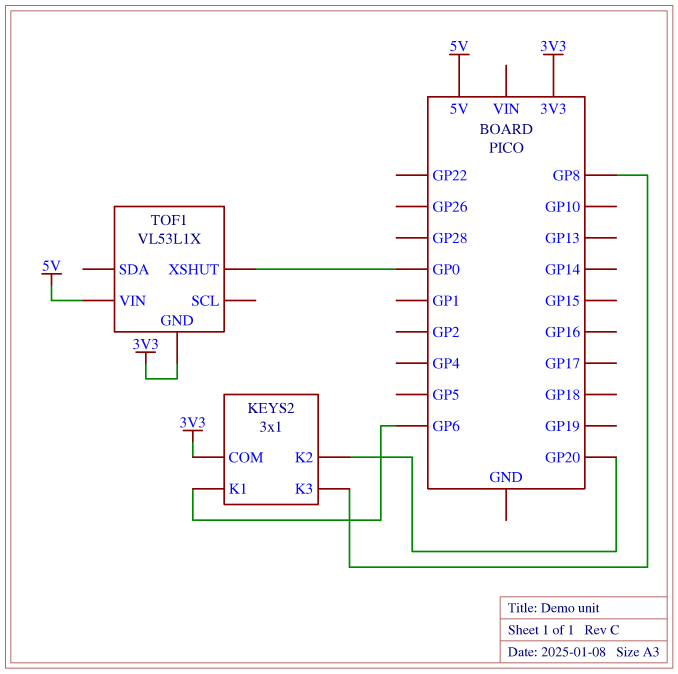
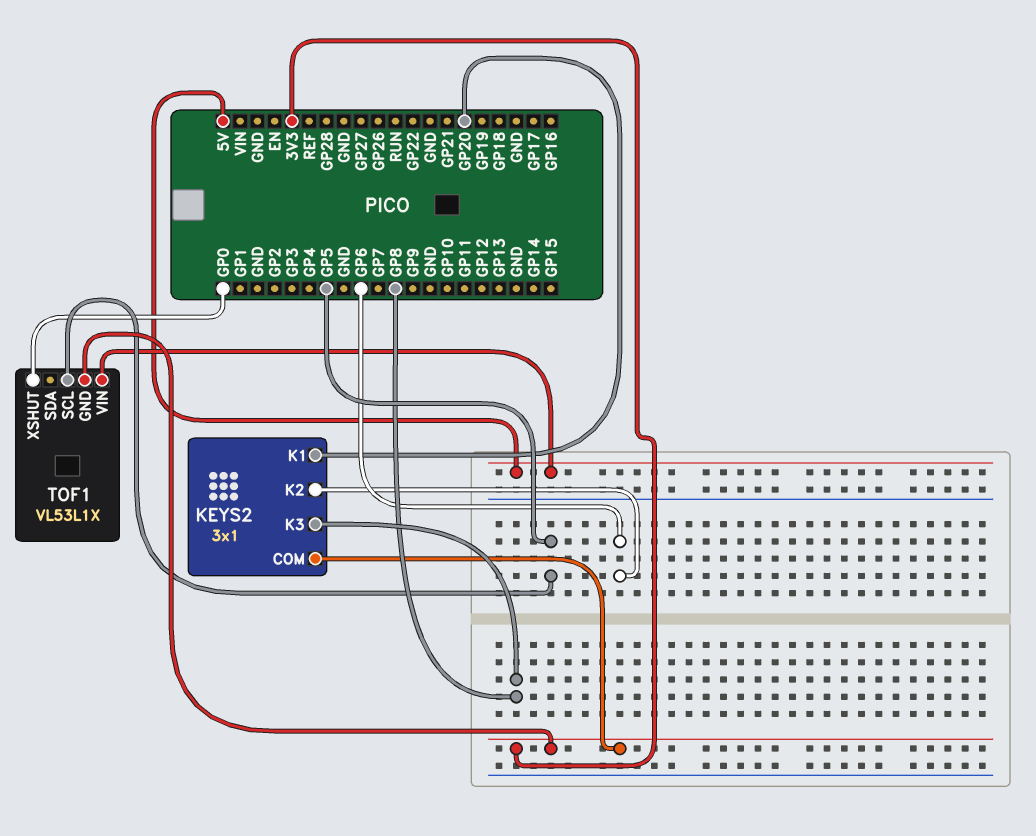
KEYS2 pin K1: GP6 -> GP20
KEYS2 pin K2: GP20 -> GP6
TOF1 pin SCL: none -> GP5

